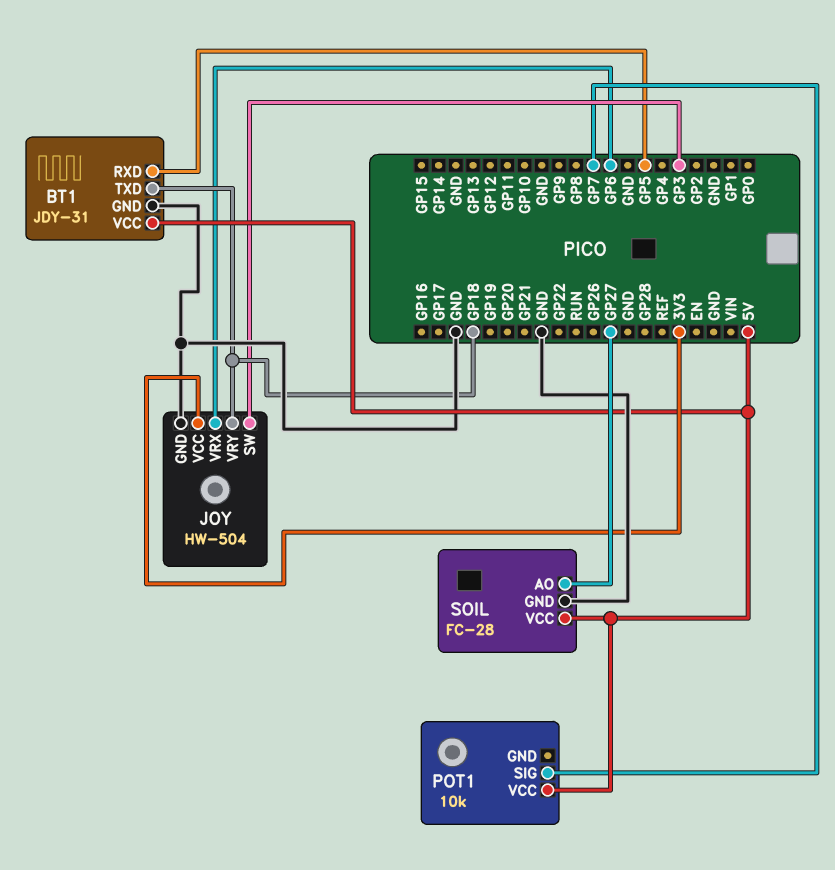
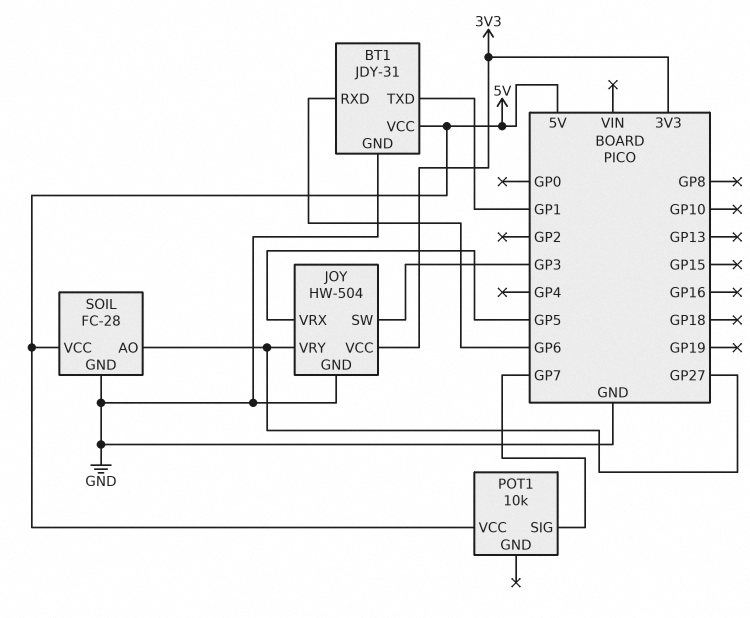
BT1 pin RXD: GP5 -> GP6
BT1 pin TXD: GP18 -> GP1
JOY pin VRX: GP6 -> GP5
JOY pin VRY: GP18 -> GP27

